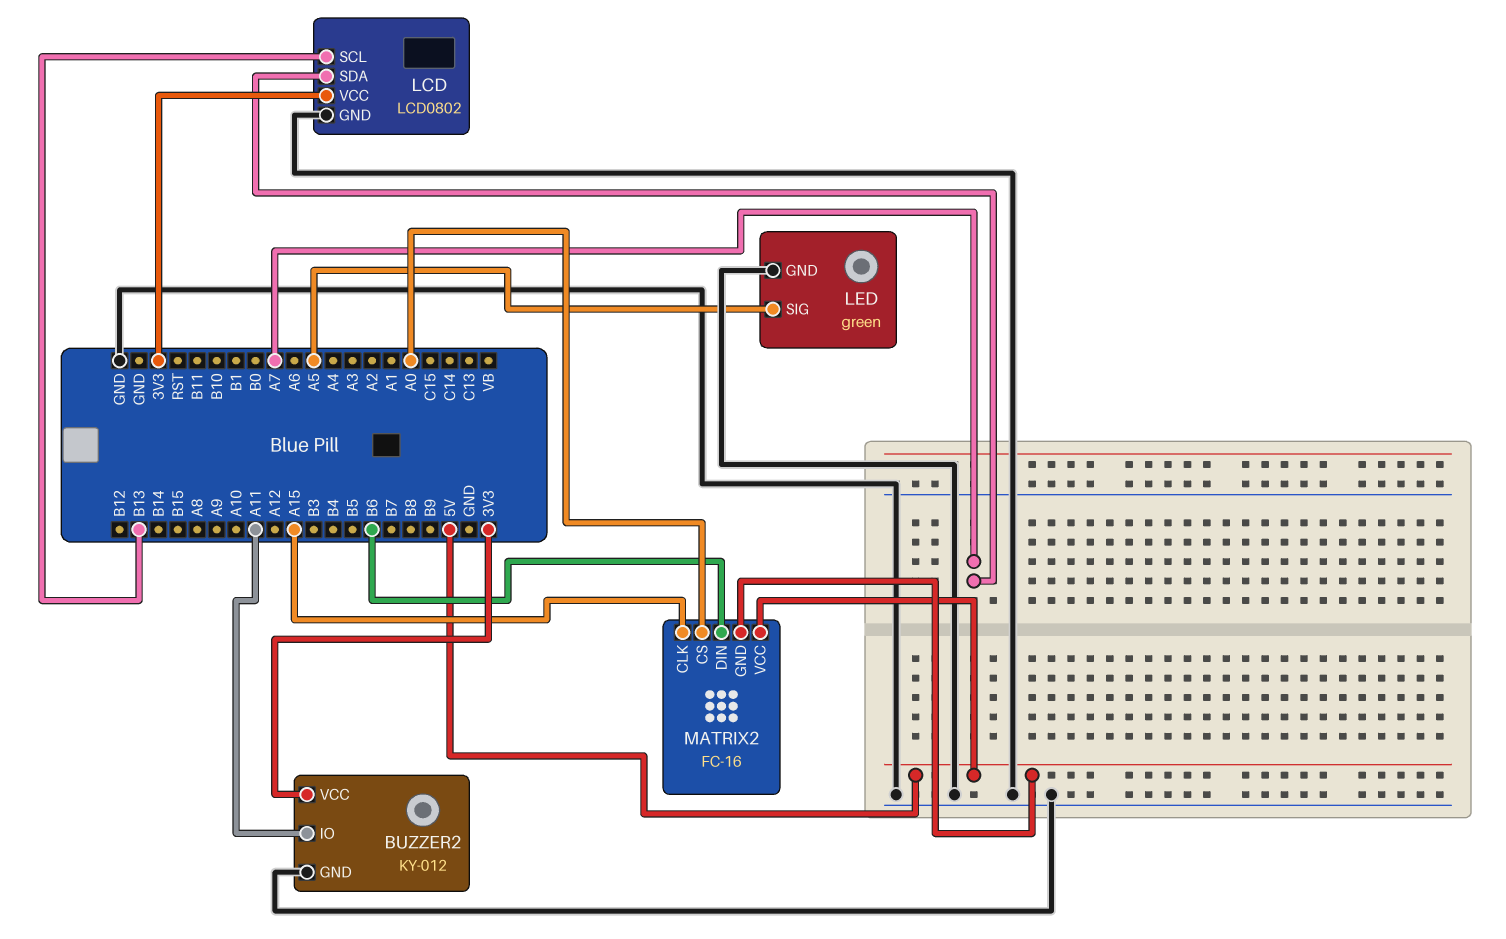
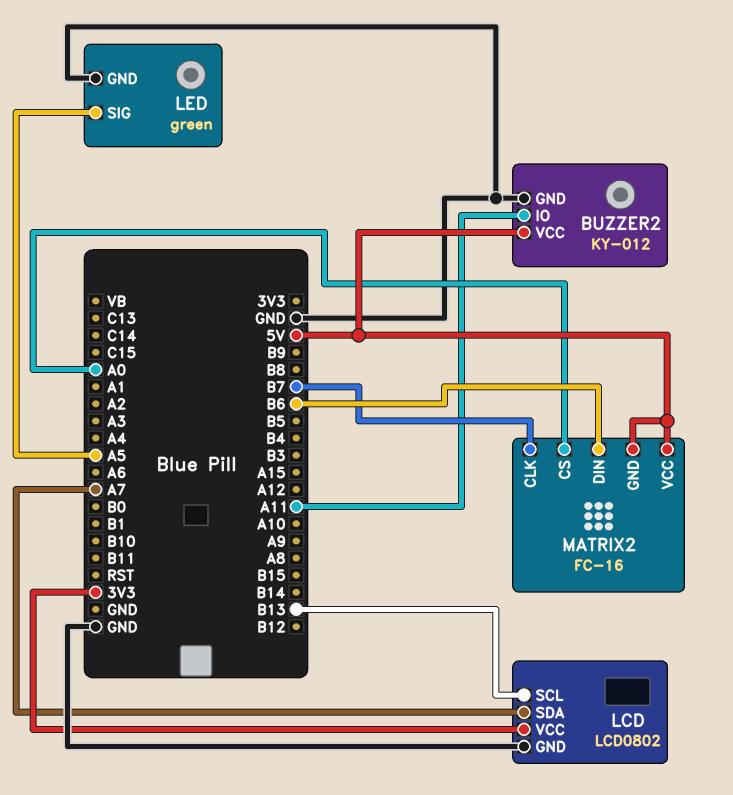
BUZZER2 pin VCC: 3V3 -> 5V
MATRIX2 pin CLK: A15 -> B7

